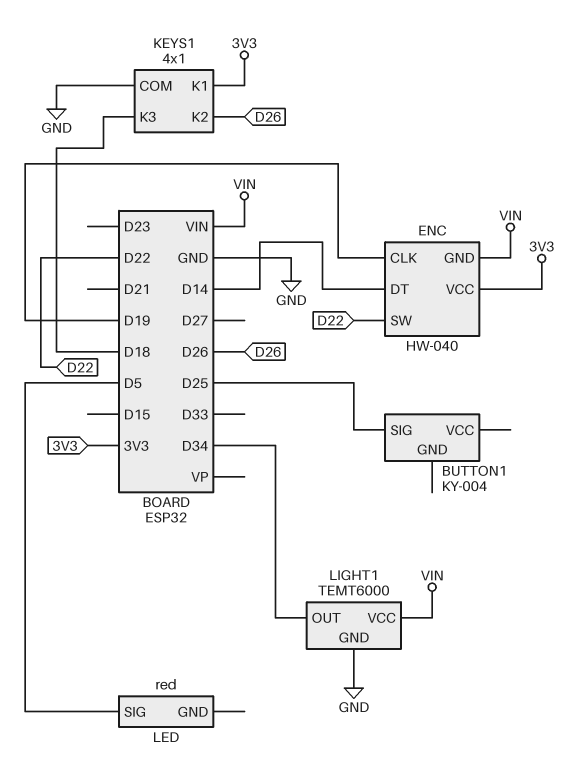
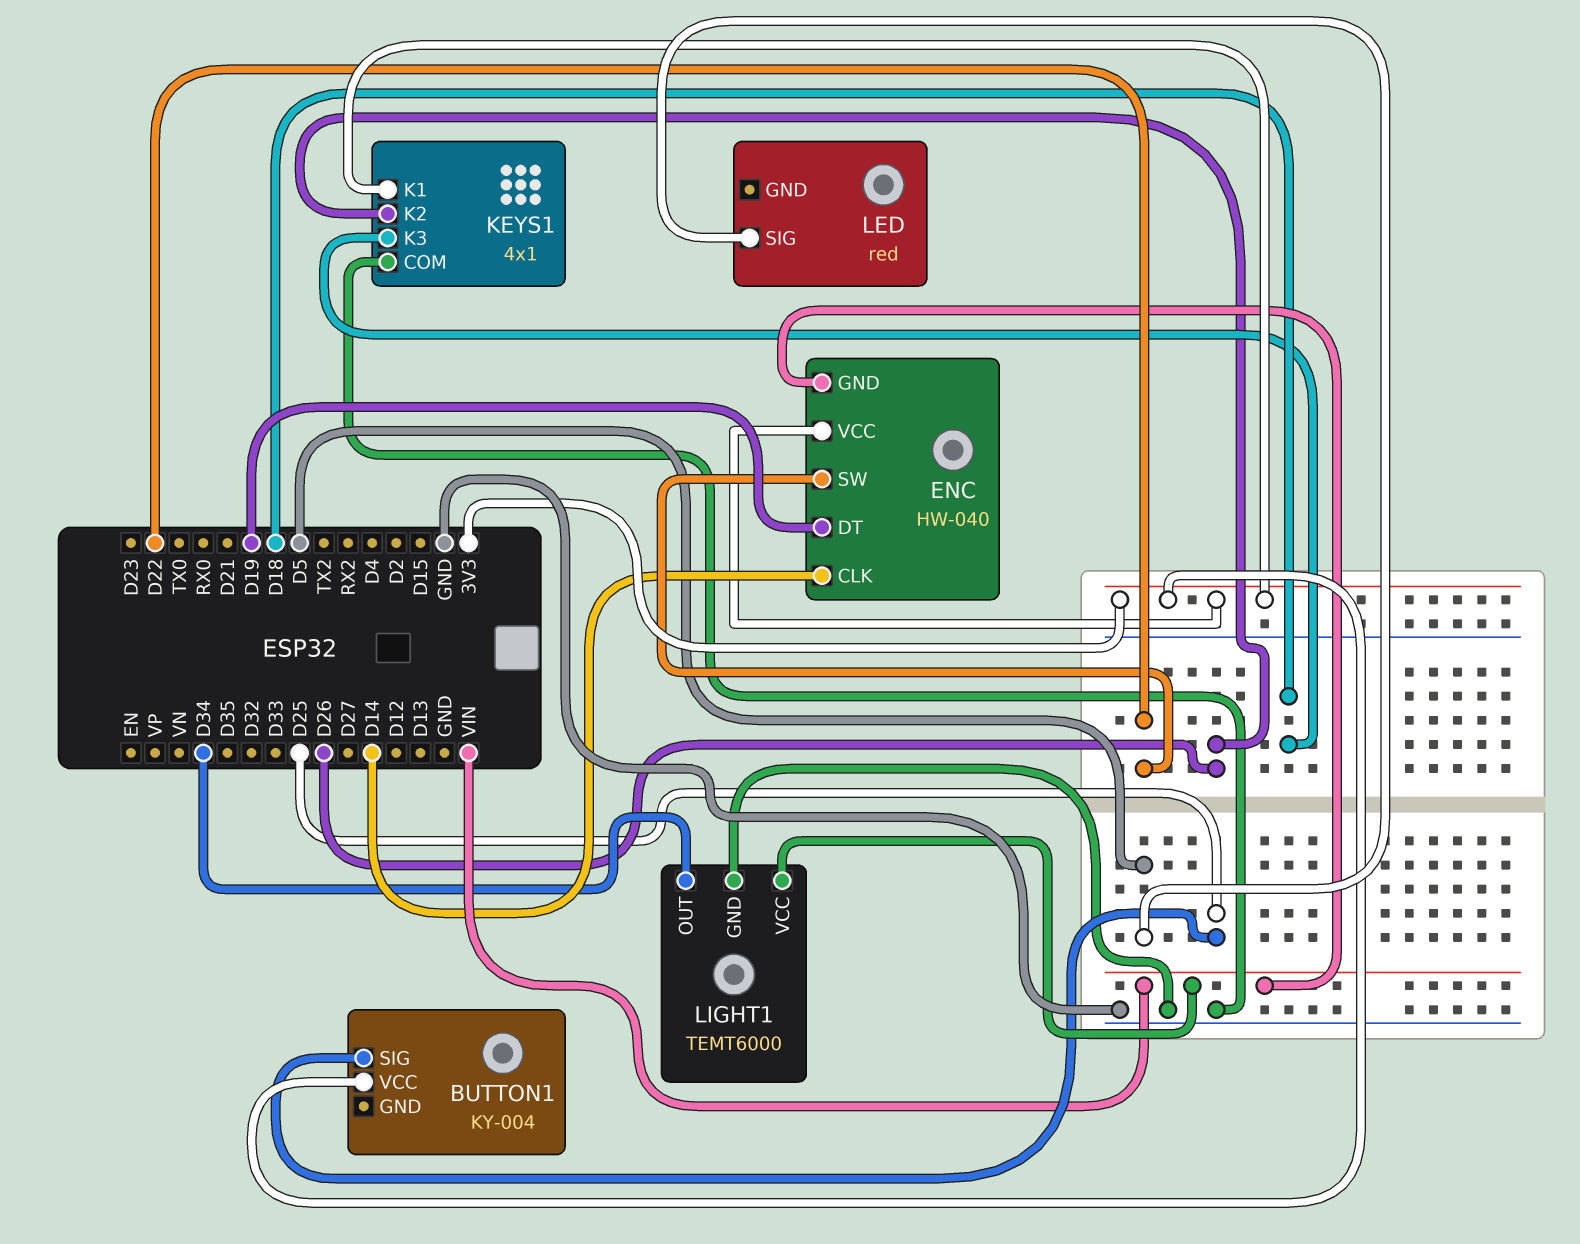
BUTTON1 pin VCC: none -> 3V3
ENC pin CLK: D19 -> D14
ENC pin DT: D14 -> D19

